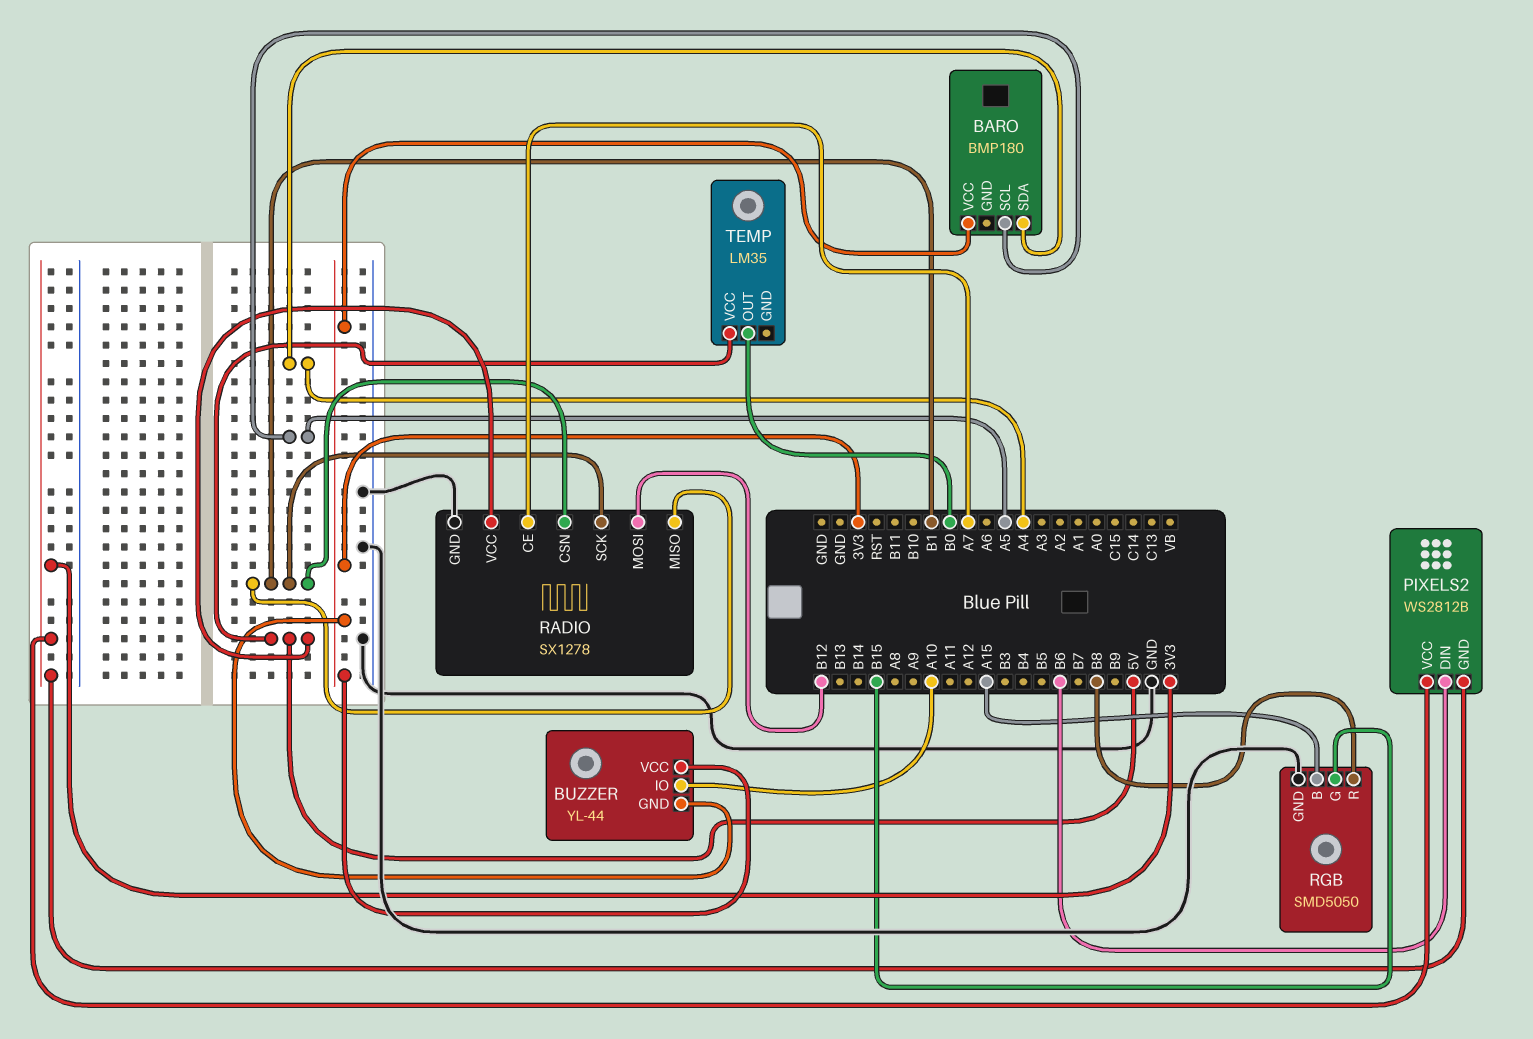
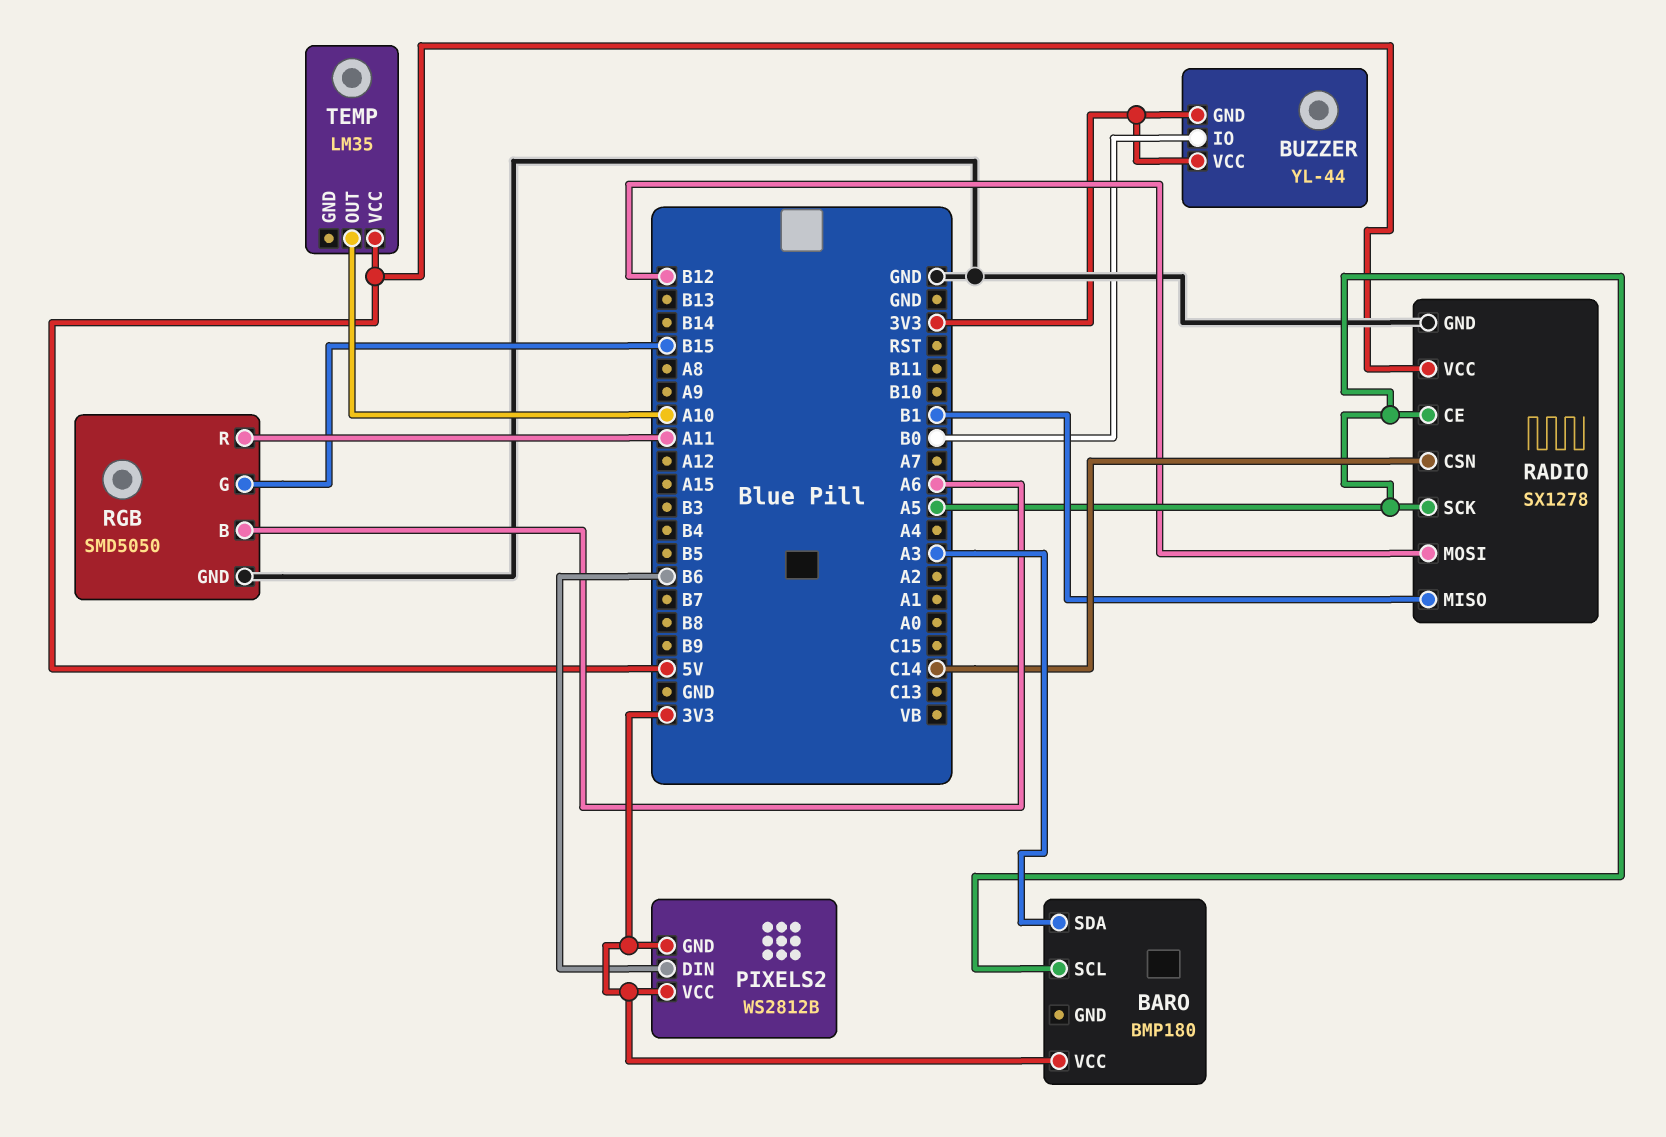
BARO pin SDA: A4 -> A3
BUZZER pin IO: A10 -> B0
RADIO pin CE: A7 -> A5
RADIO pin CSN: B1 -> C14
RADIO pin SCK: B1 -> A5
RGB pin B: A15 -> A6
RGB pin R: B8 -> A11
TEMP pin OUT: B0 -> A10

